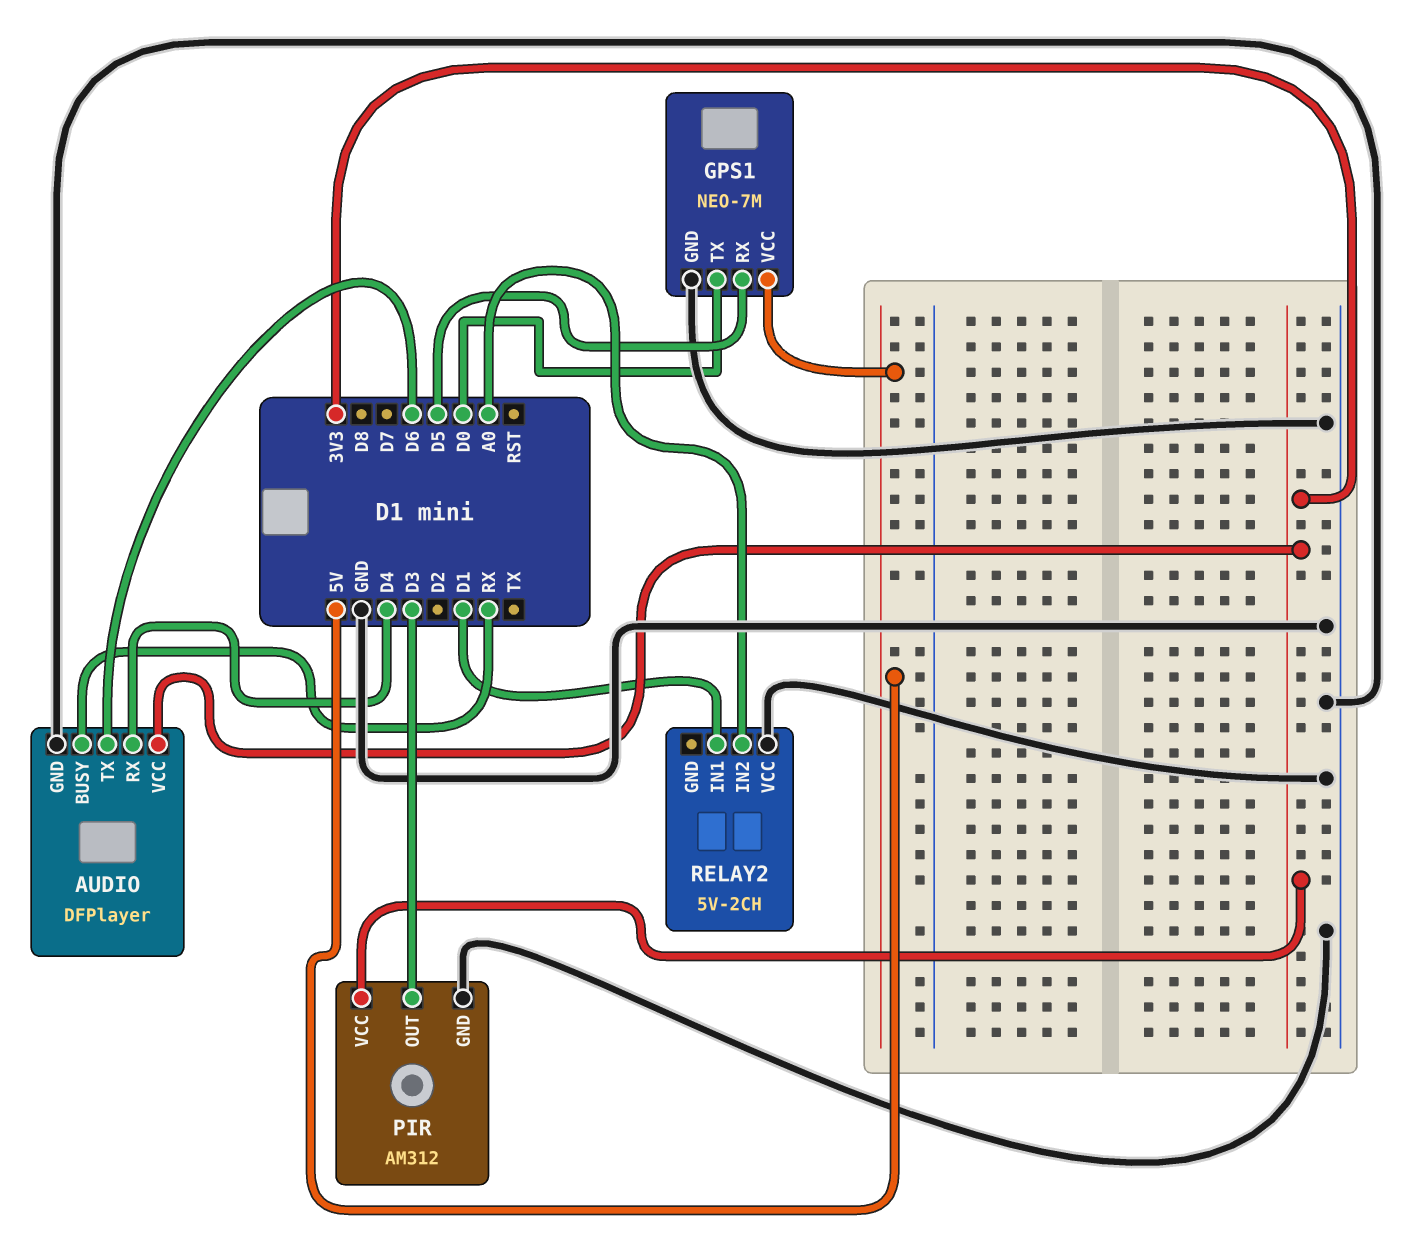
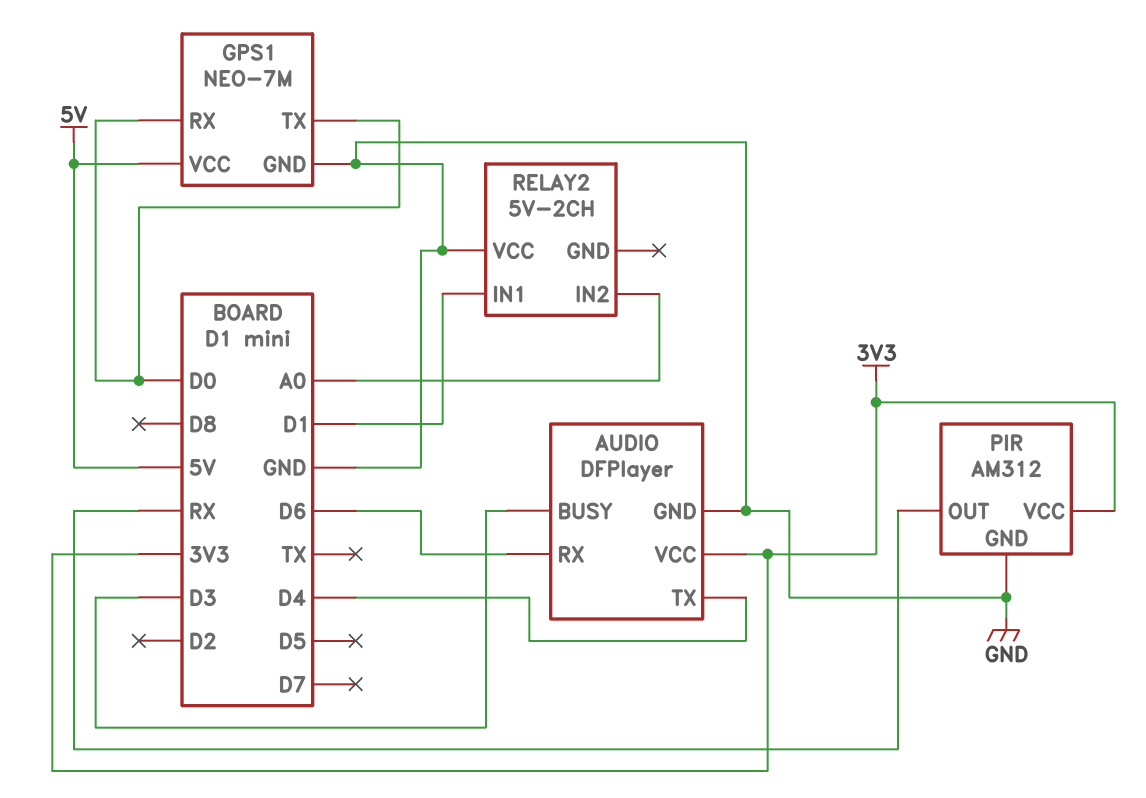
AUDIO pin BUSY: RX -> D3
AUDIO pin RX: D4 -> D6
AUDIO pin TX: D6 -> D4
GPS1 pin RX: D5 -> D0
PIR pin OUT: D3 -> RX

